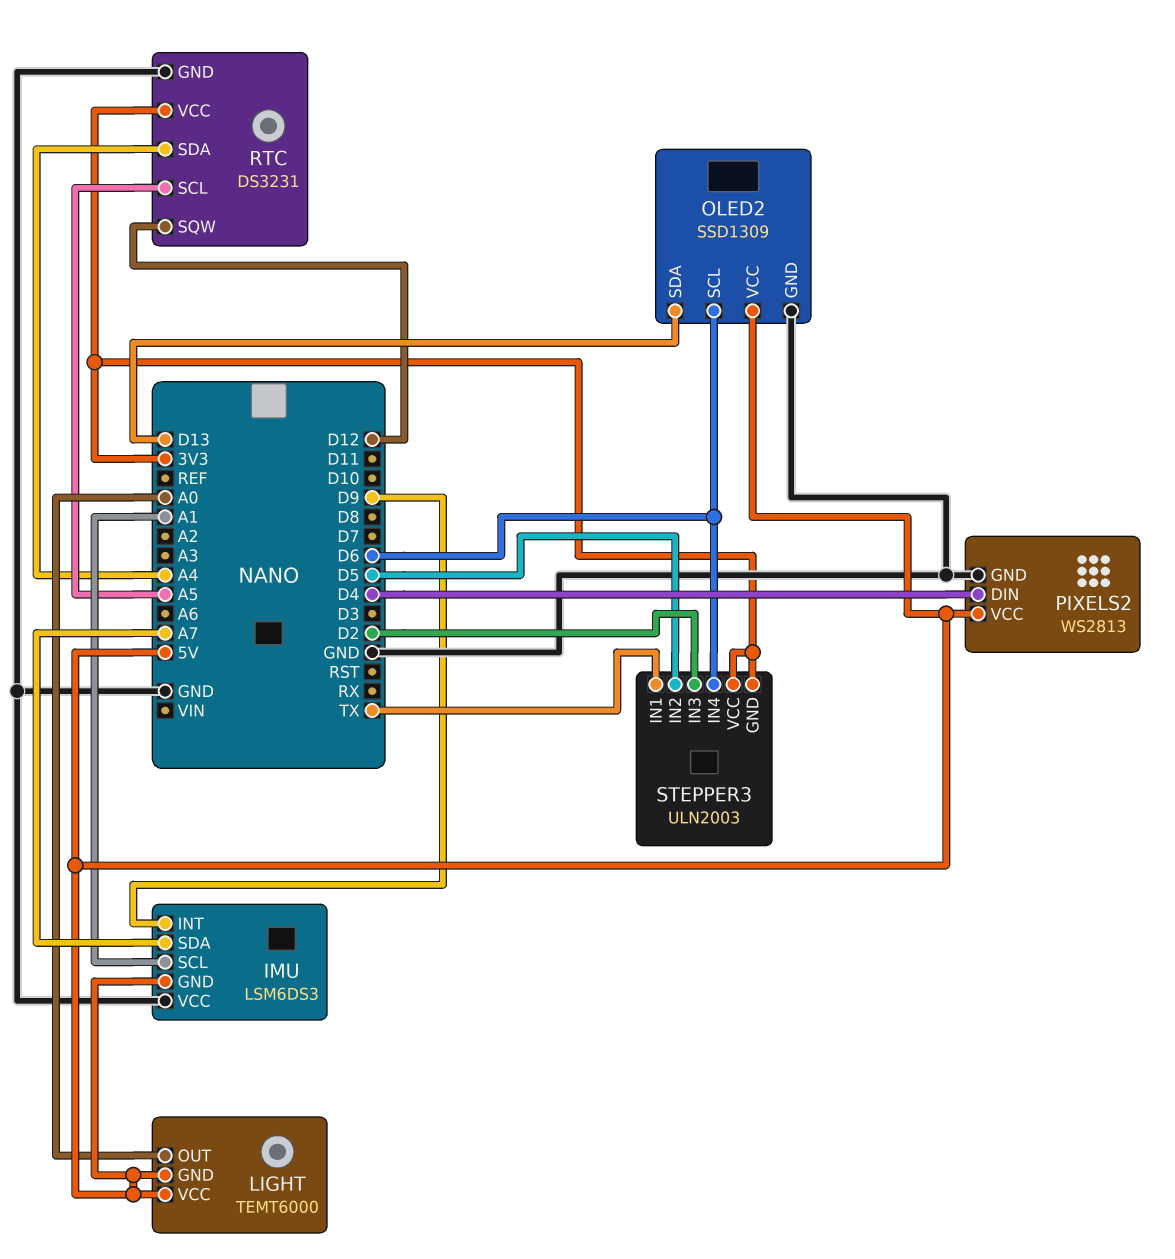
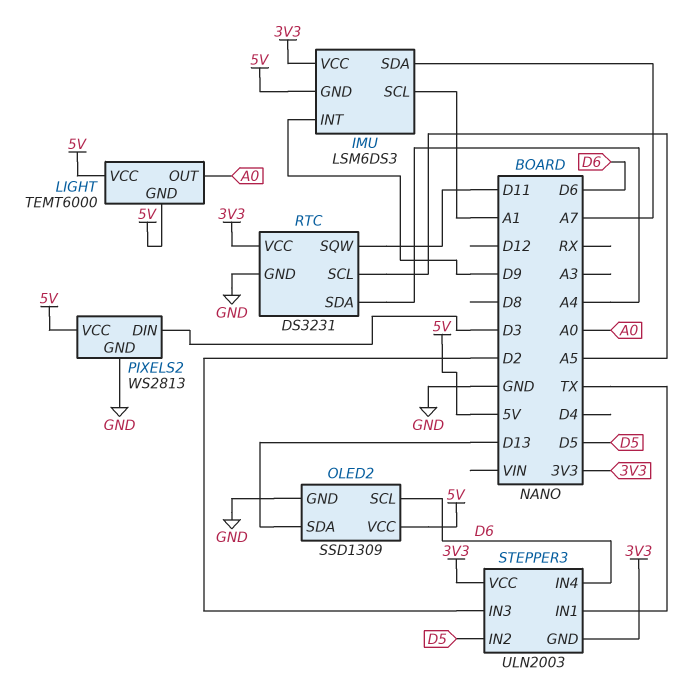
IMU pin VCC: GND -> 3V3
PIXELS2 pin DIN: D4 -> D3
RTC pin SQW: D12 -> D11

